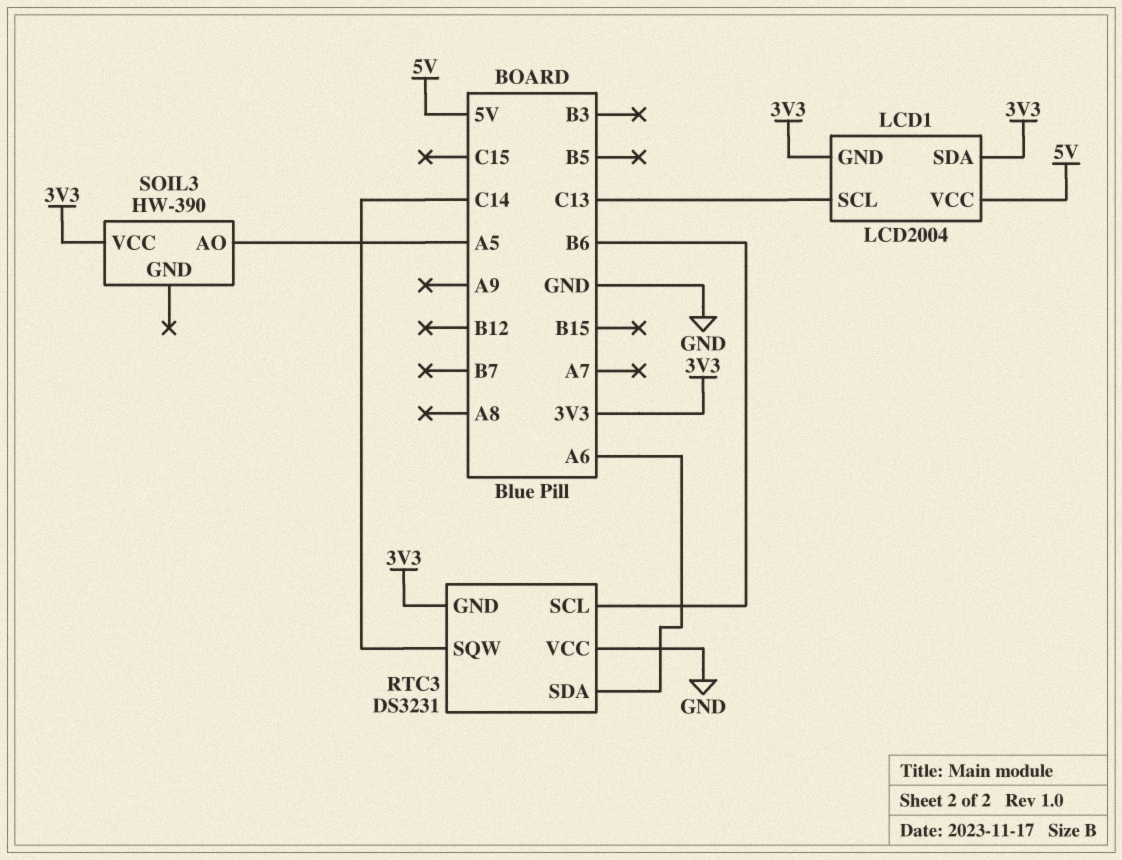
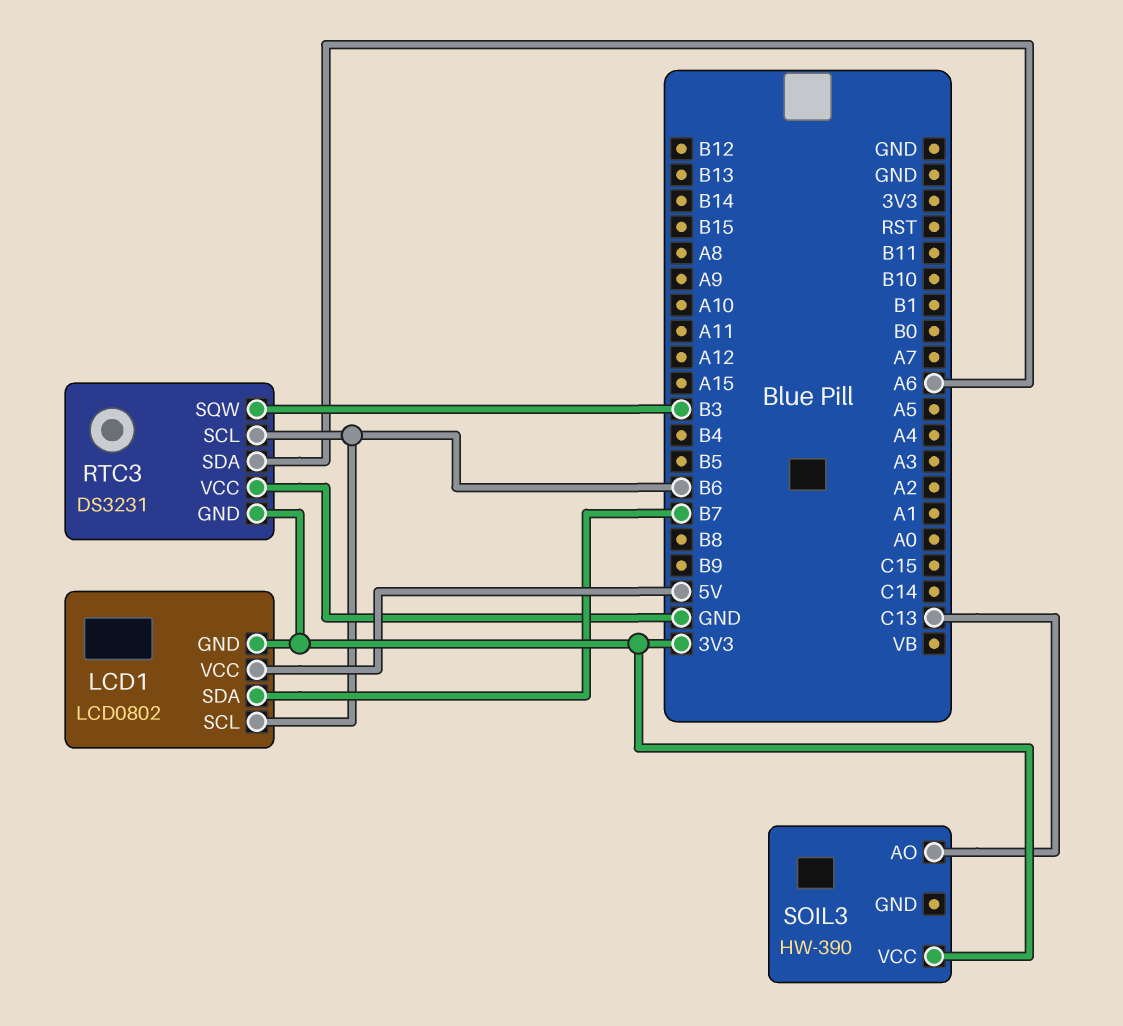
LCD1: LCD2004 -> LCD0802
LCD1 pin SCL: C13 -> B6
LCD1 pin SDA: 3V3 -> B7
RTC3 pin SQW: C14 -> B3
SOIL3 pin AO: A5 -> C13

